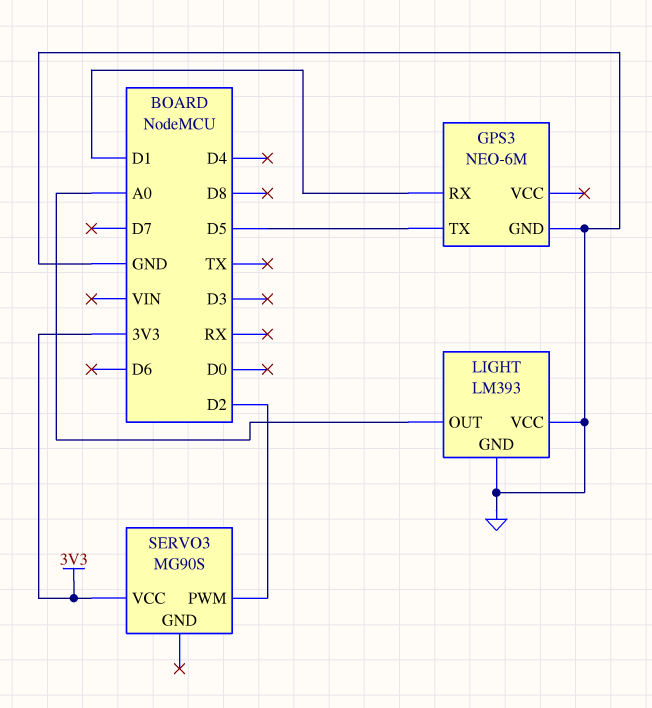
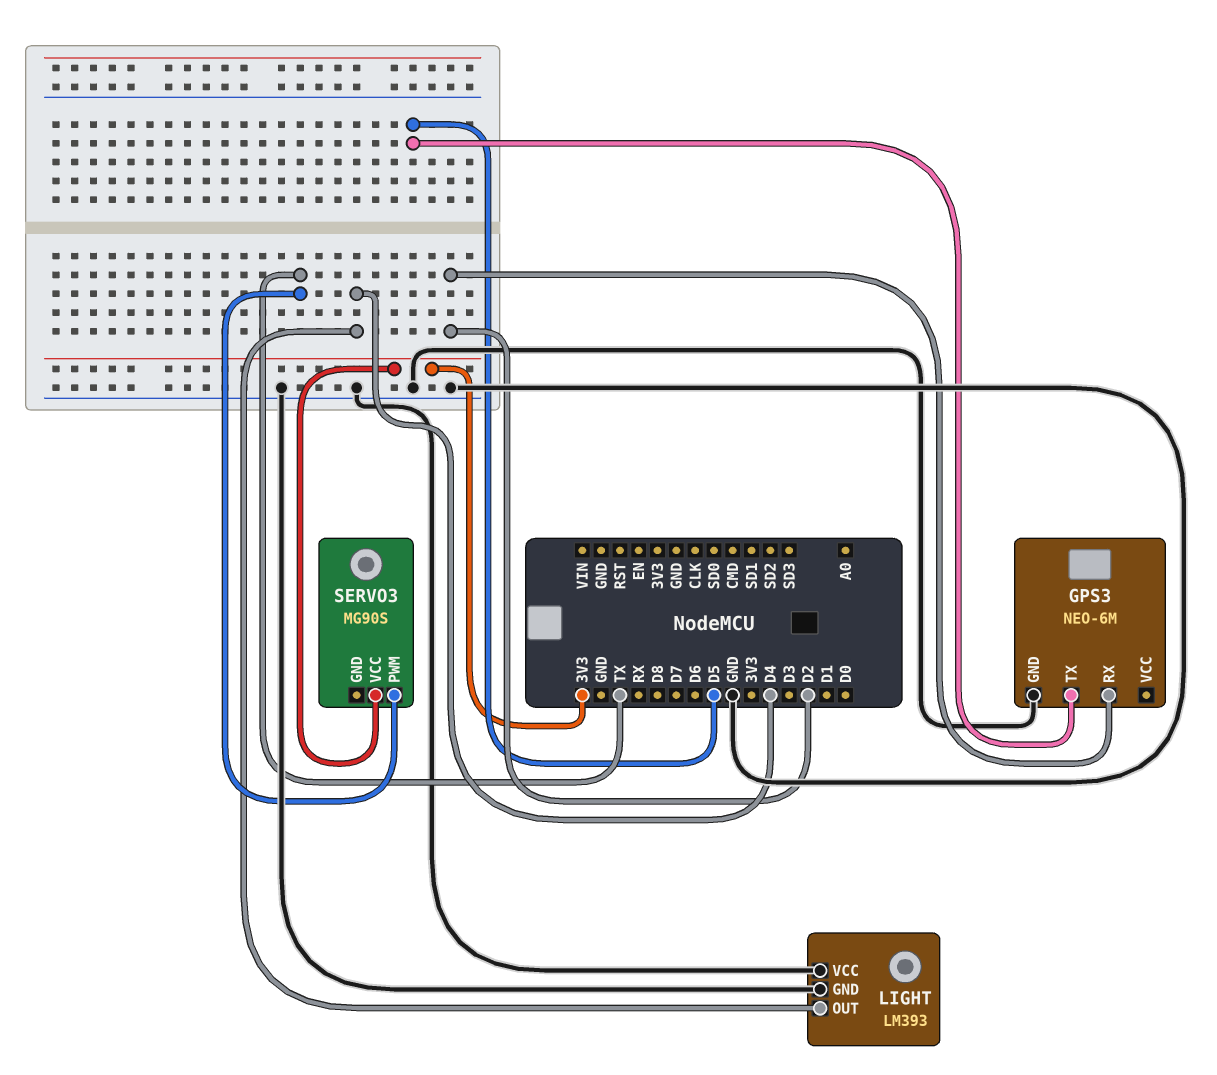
GPS3 pin RX: D1 -> D2
LIGHT pin OUT: A0 -> D4
SERVO3 pin PWM: D2 -> TX

